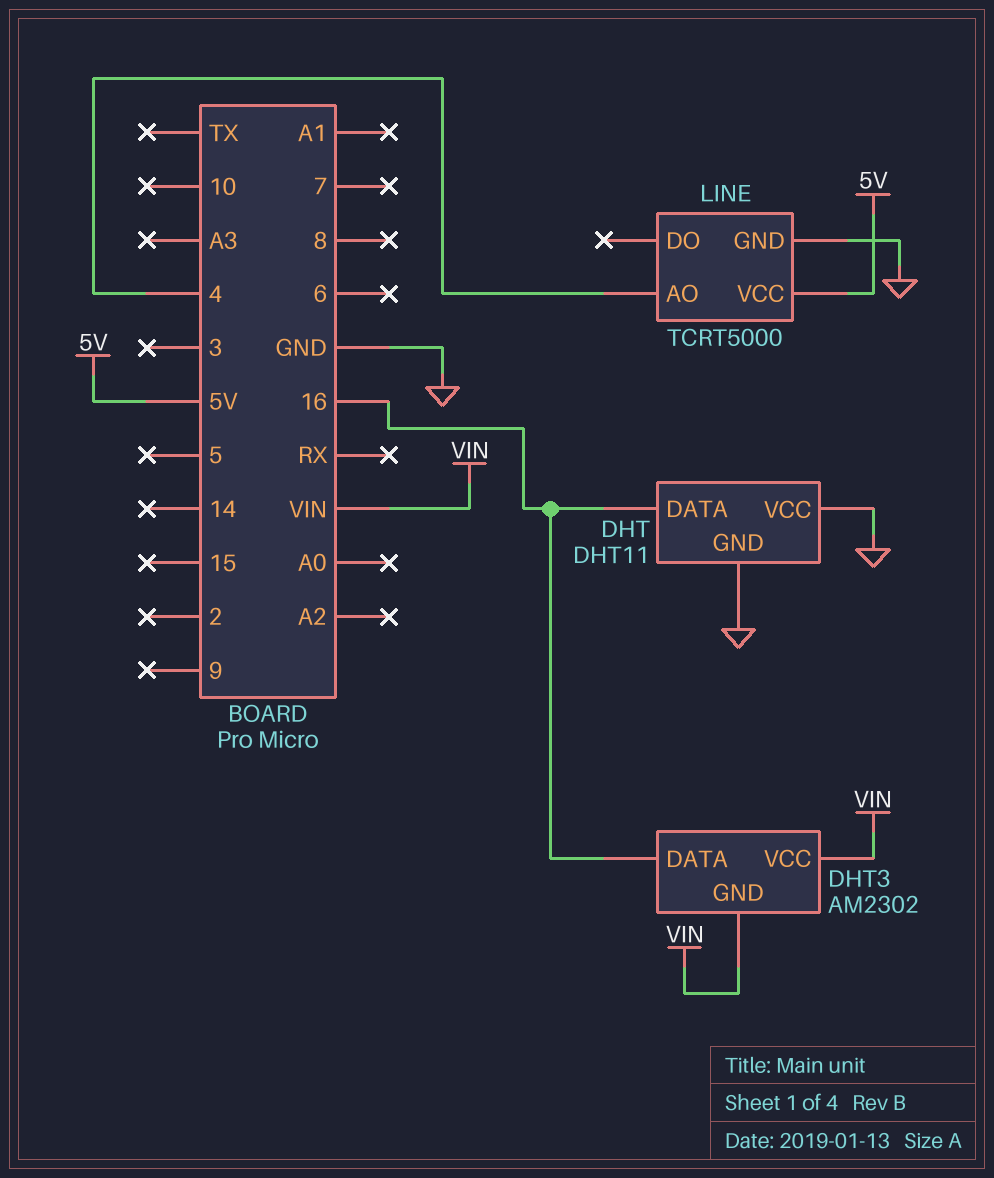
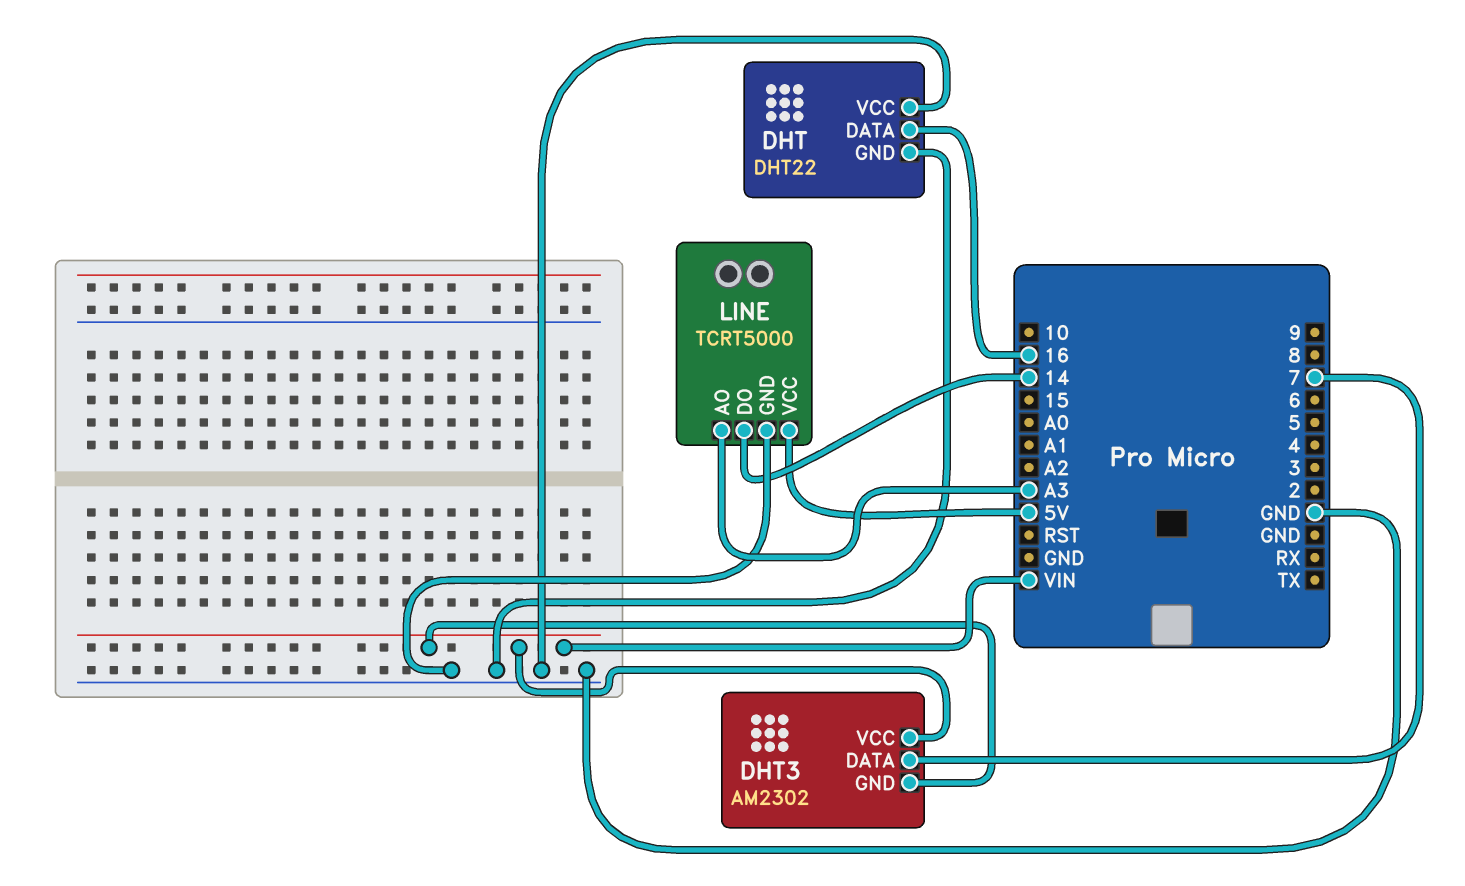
DHT: DHT11 -> DHT22
DHT3 pin DATA: 16 -> 7
LINE pin AO: 4 -> A3
LINE pin DO: none -> 14

